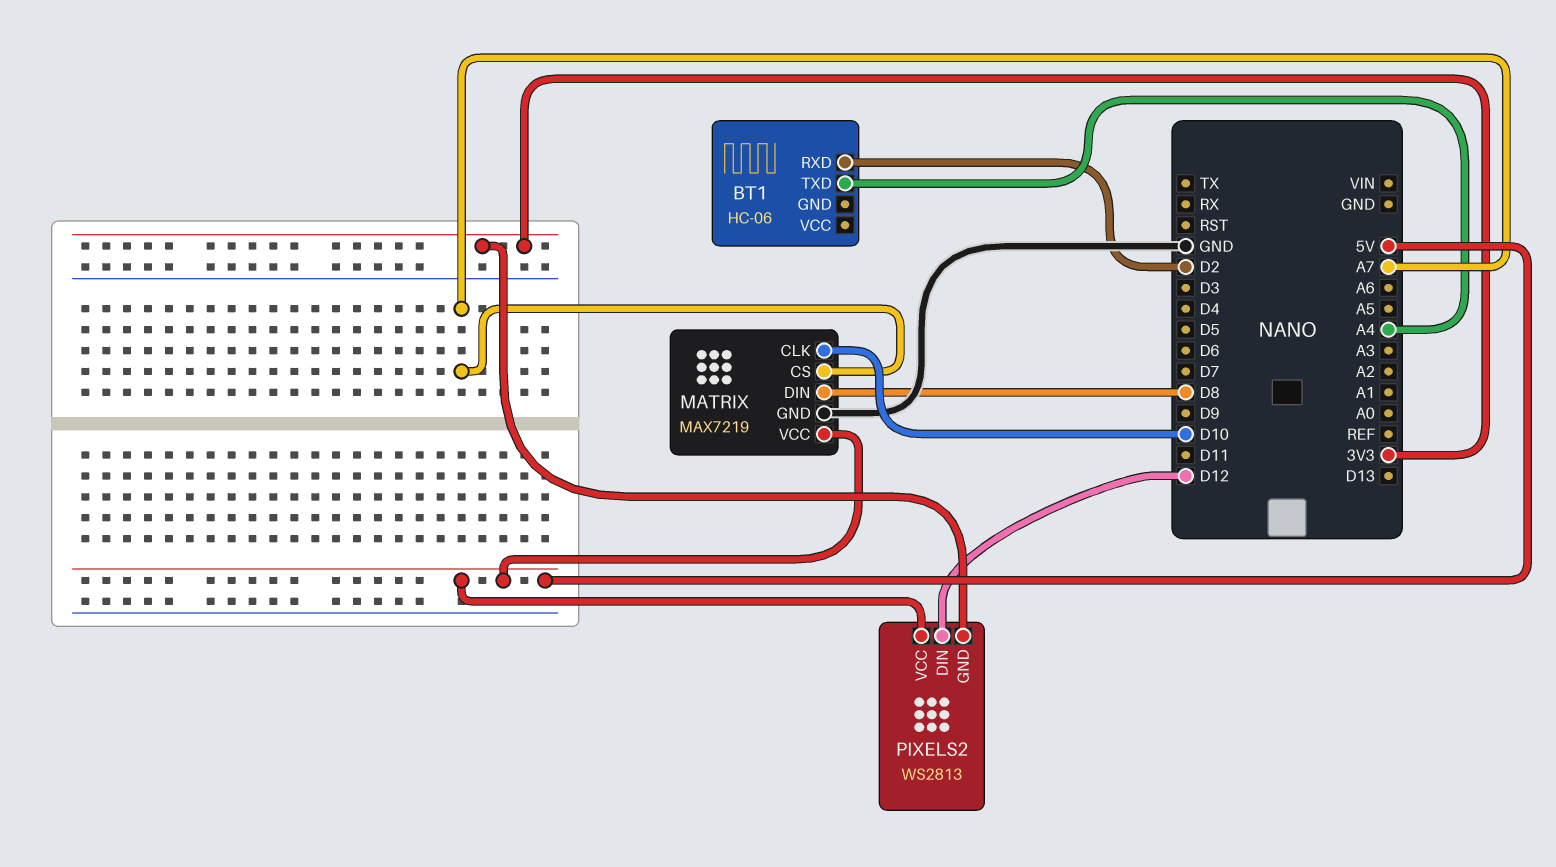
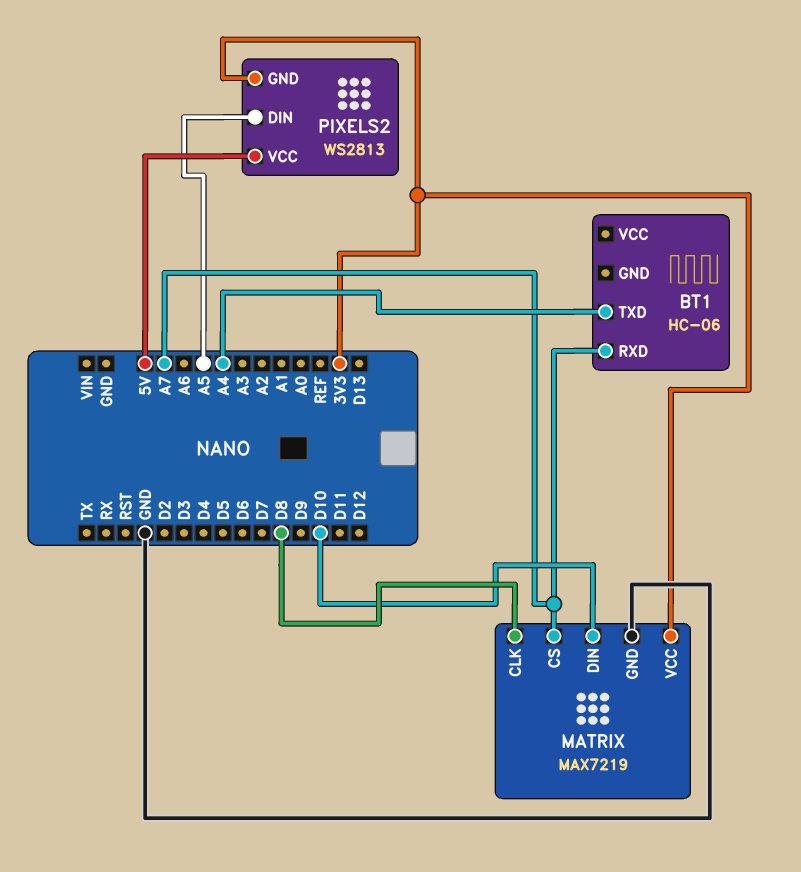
BT1 pin RXD: D2 -> A7
MATRIX pin CLK: D10 -> D8
MATRIX pin DIN: D8 -> D10
MATRIX pin VCC: 5V -> 3V3
PIXELS2 pin DIN: D12 -> A5

